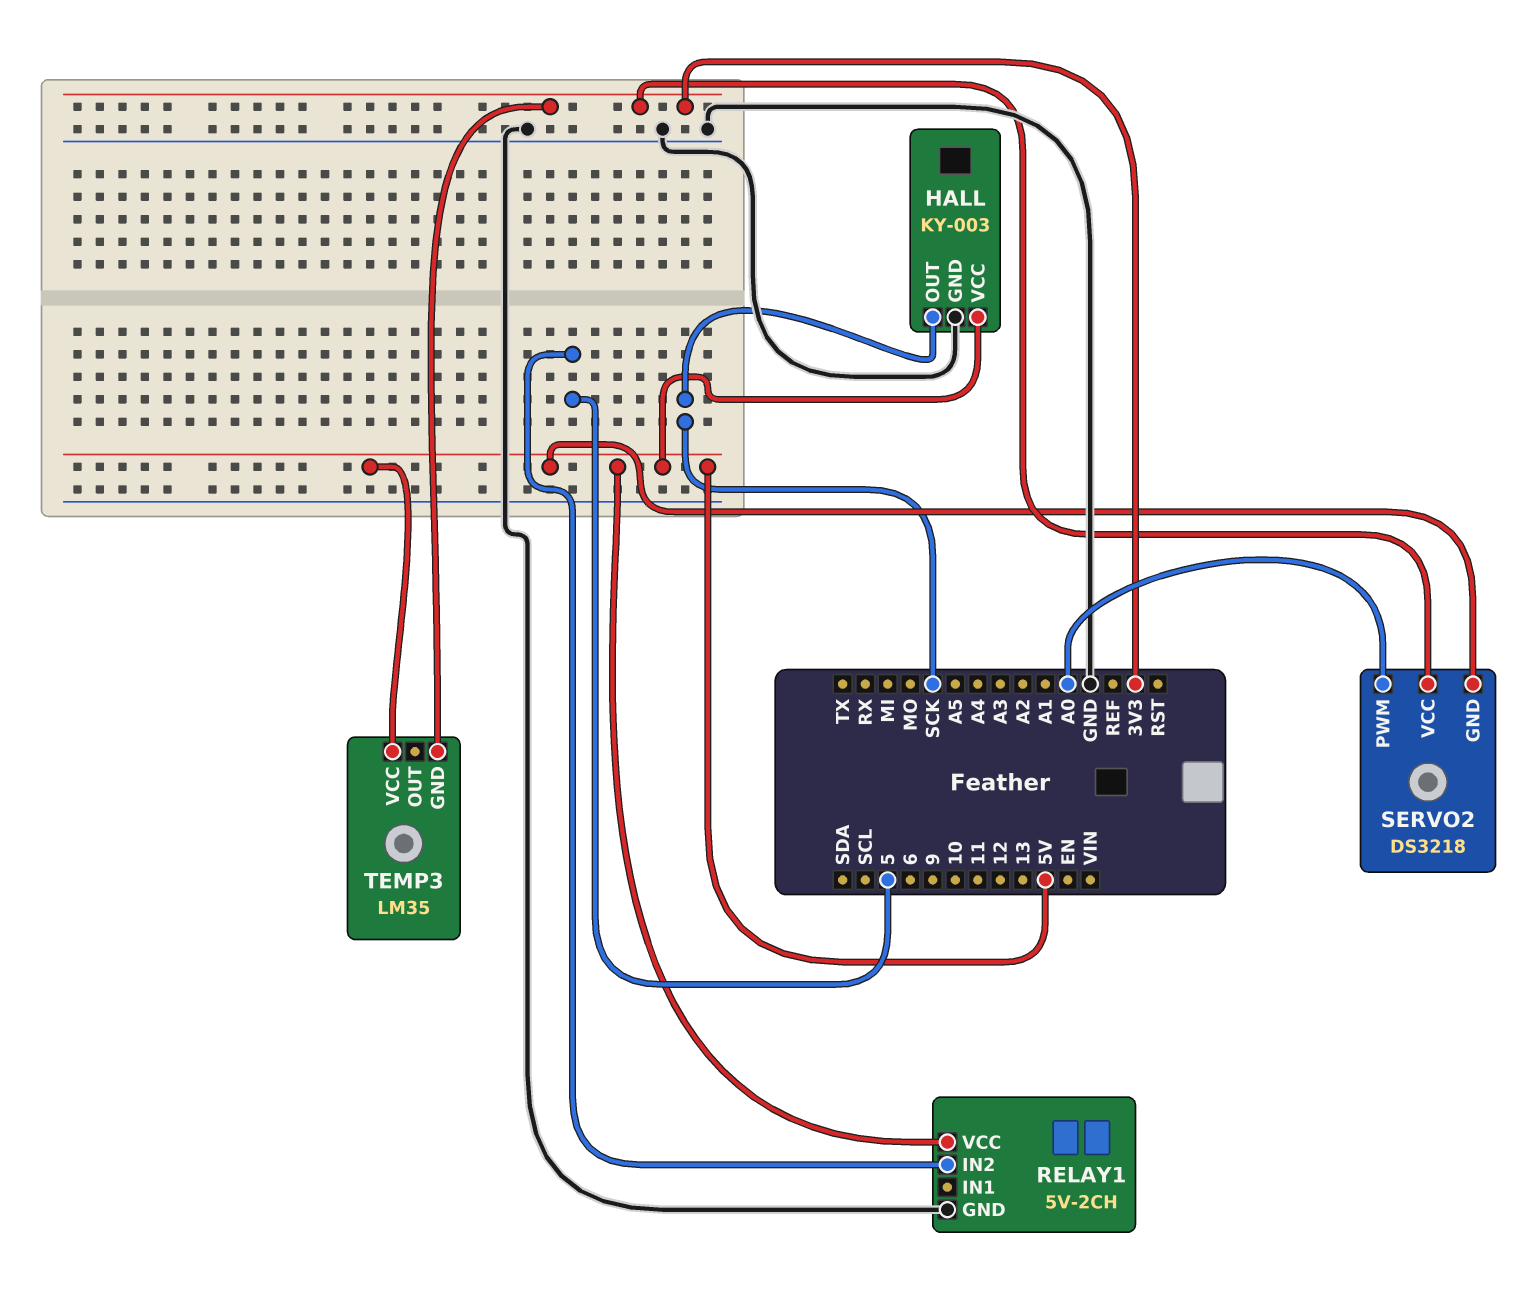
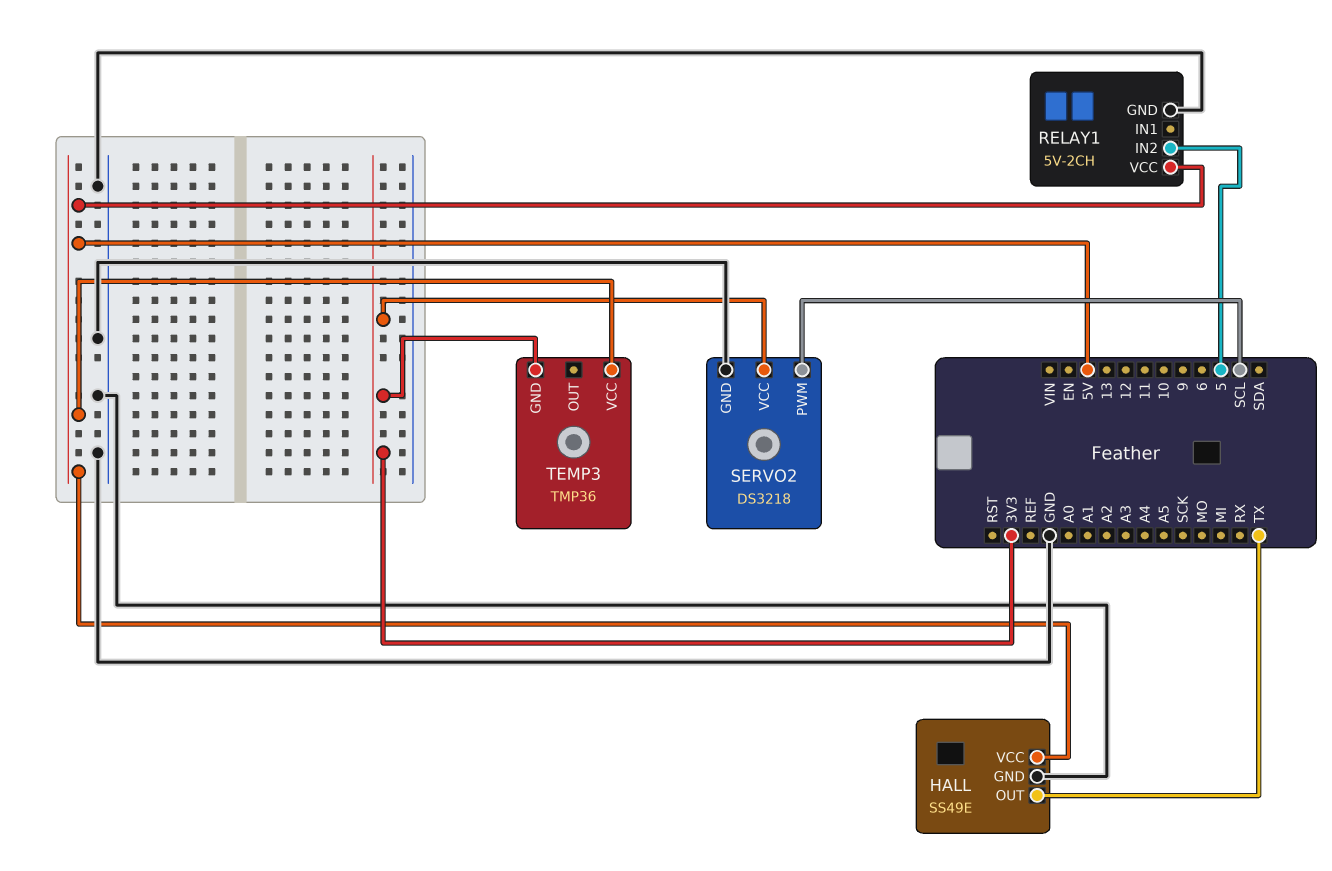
HALL: KY-003 -> SS49E
HALL pin OUT: SCK -> TX
SERVO2 pin GND: 5V -> GND
SERVO2 pin PWM: A0 -> SCL
TEMP3: LM35 -> TMP36

